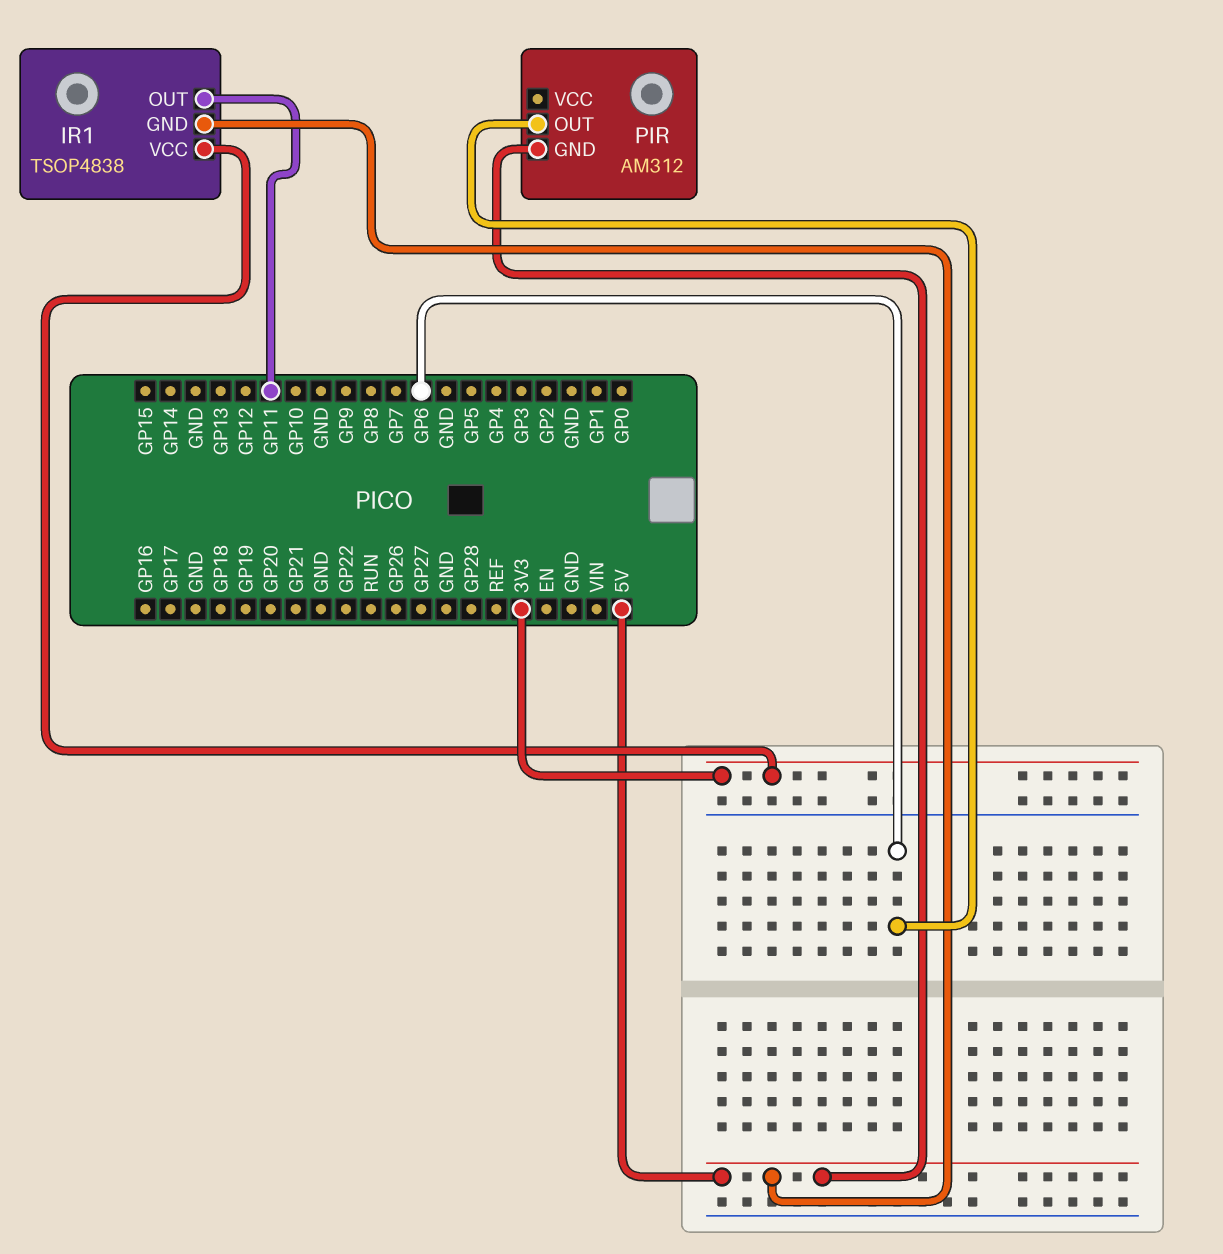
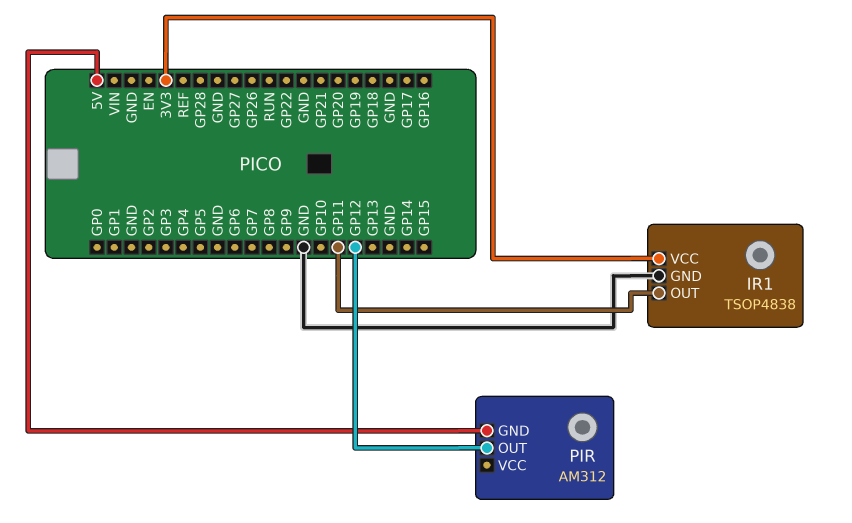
IR1 pin GND: 5V -> GND
PIR pin OUT: GP6 -> GP12

